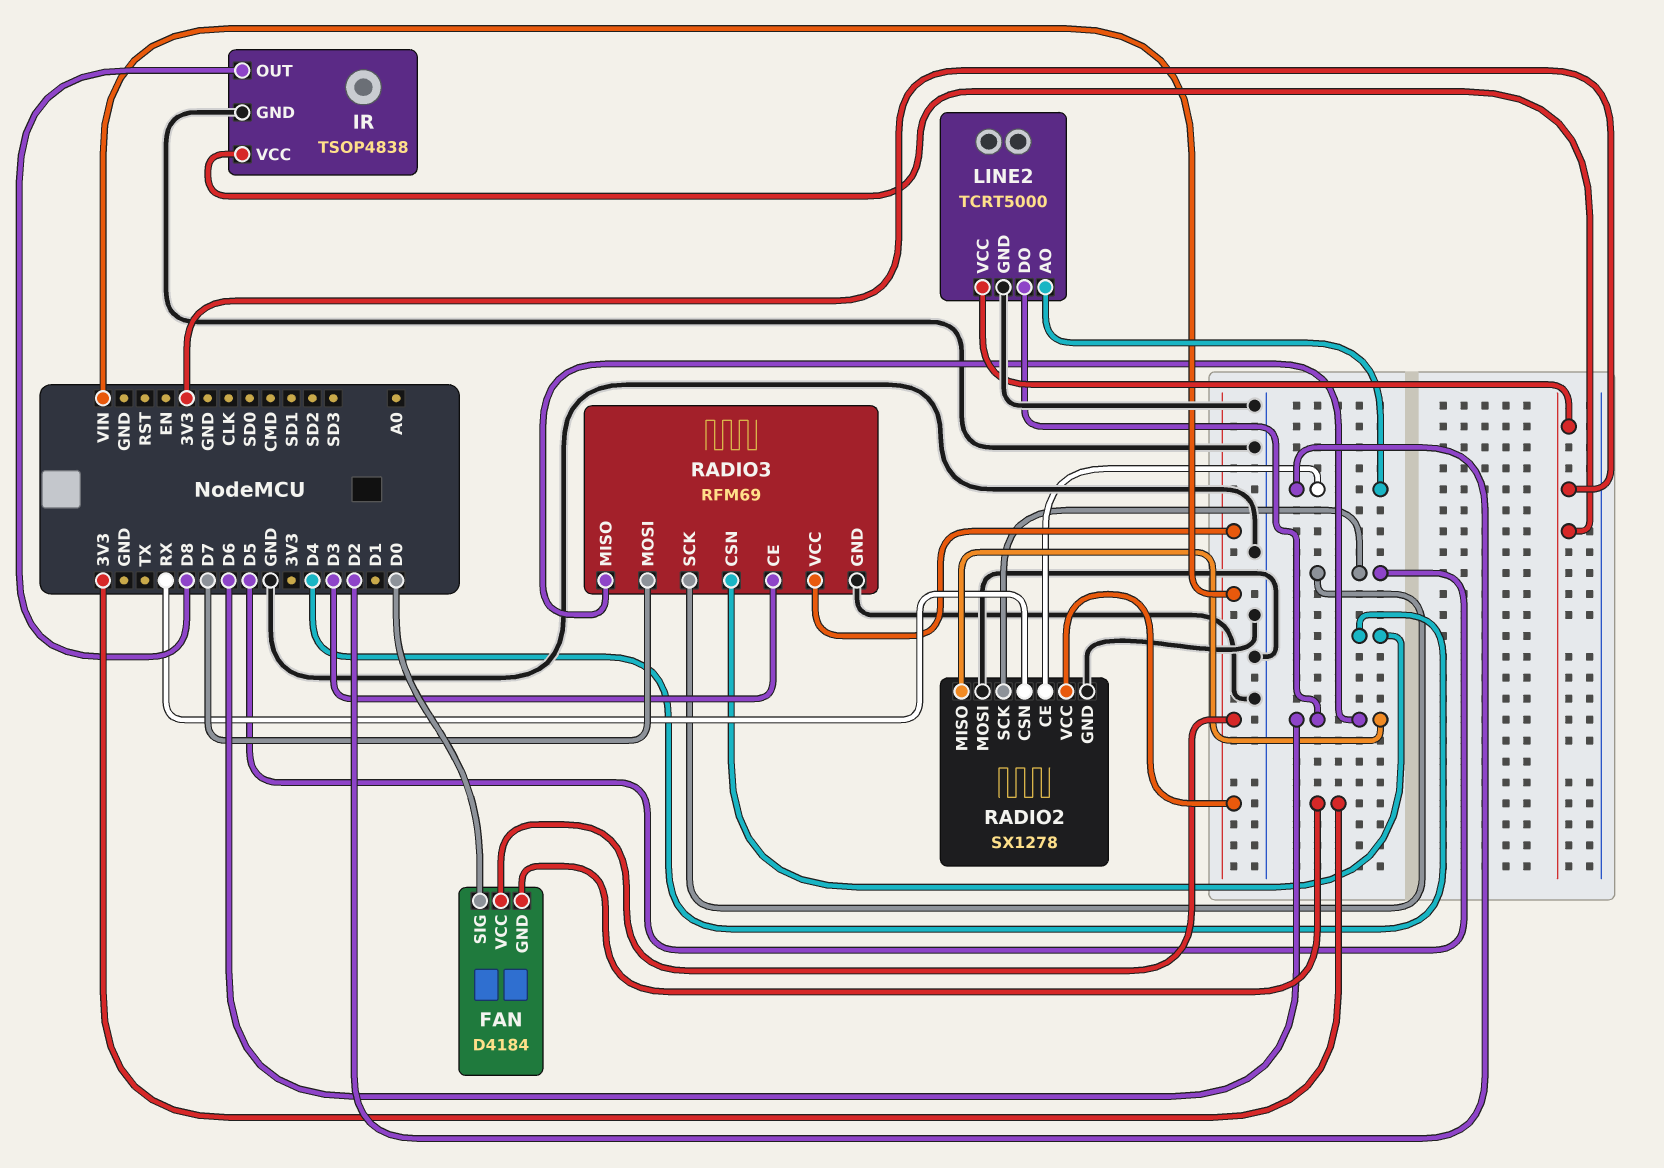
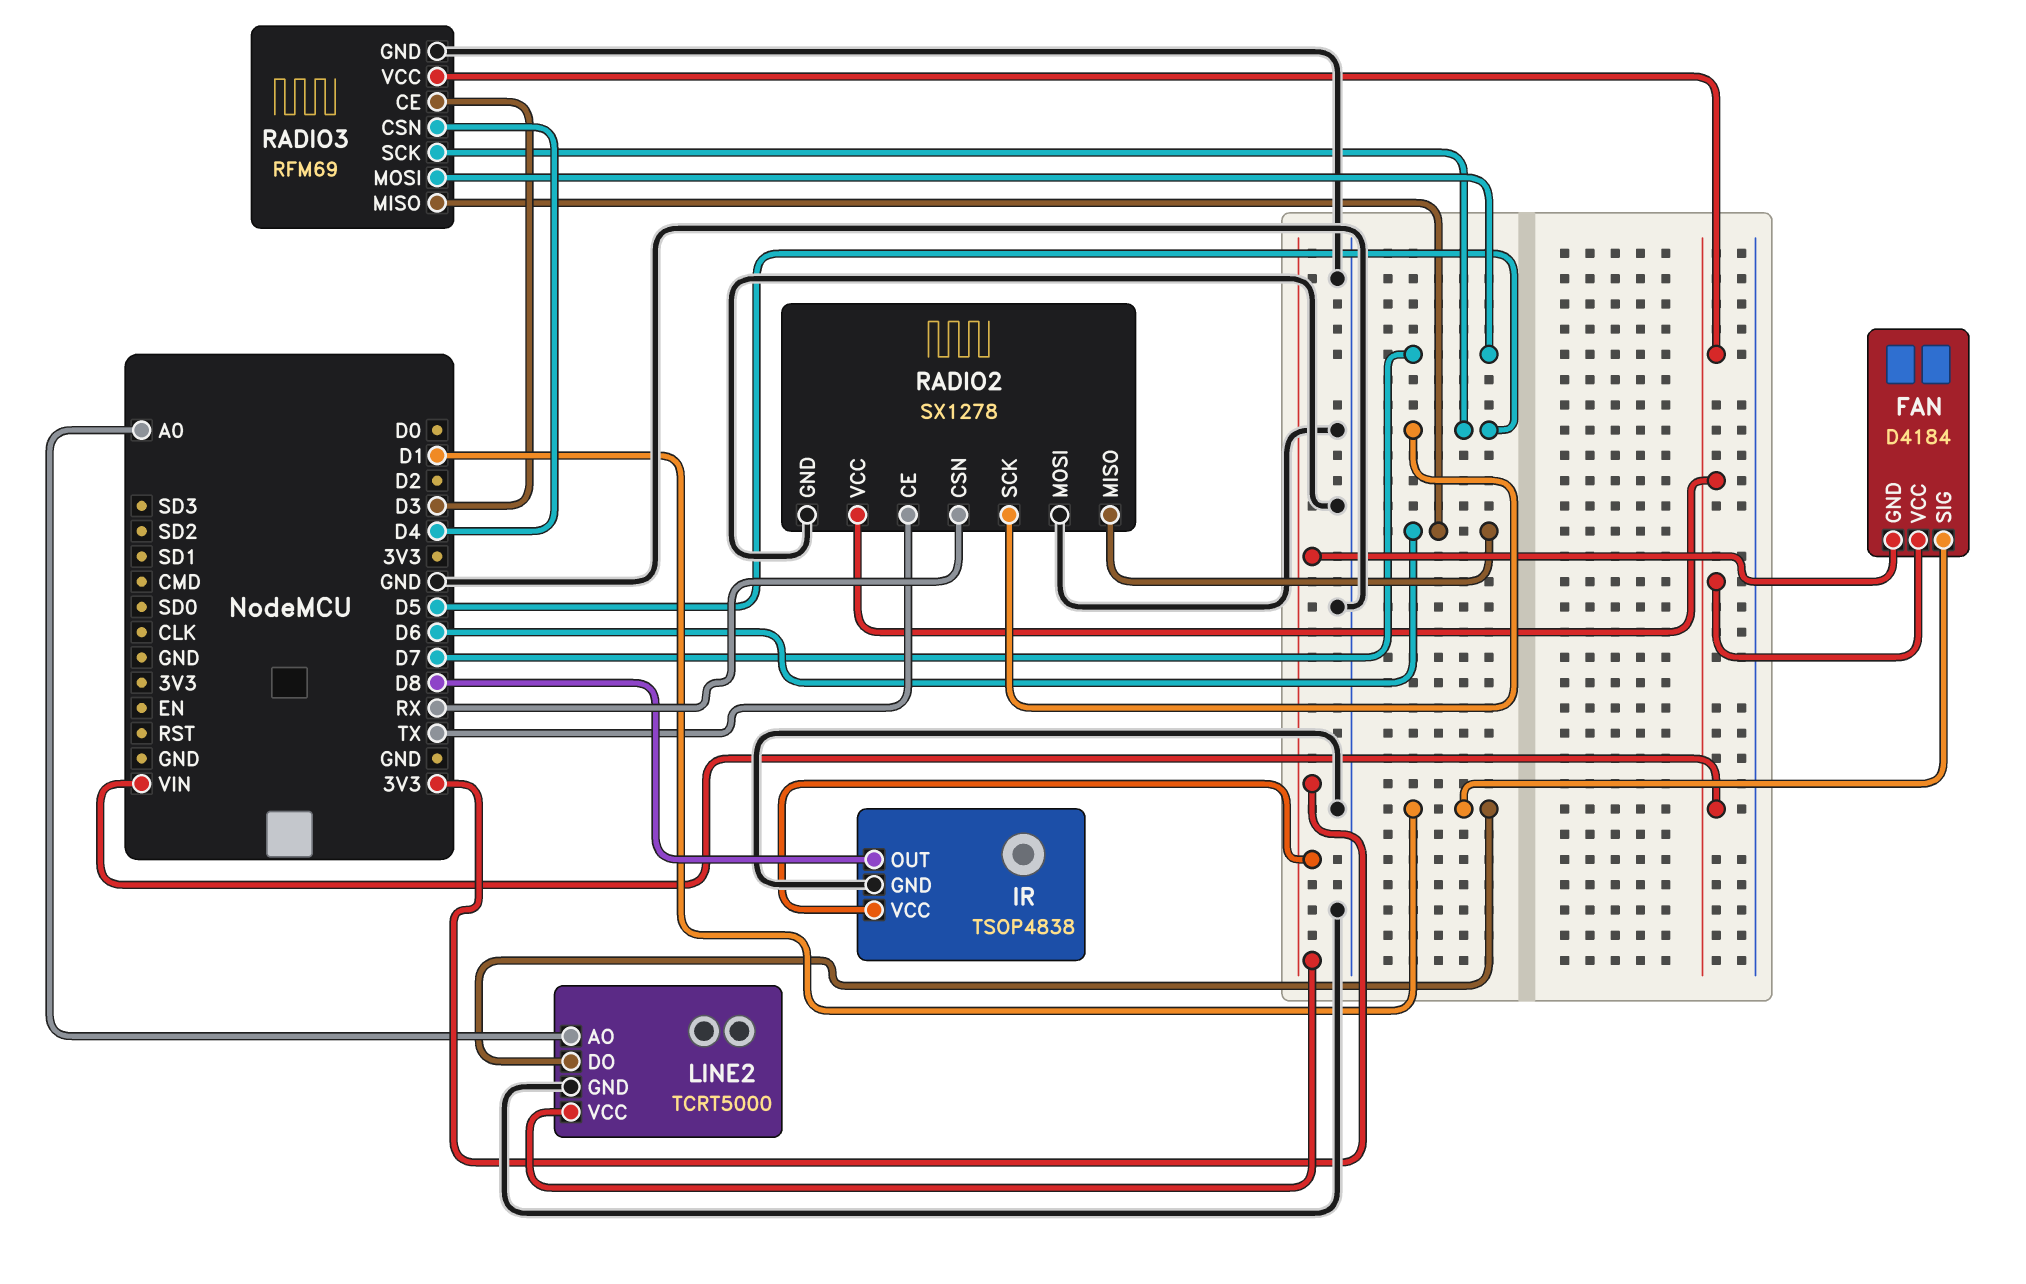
FAN pin SIG: D0 -> D1
LINE2 pin AO: D2 -> A0
LINE2 pin DO: D6 -> D1
RADIO2 pin CE: D2 -> TX

